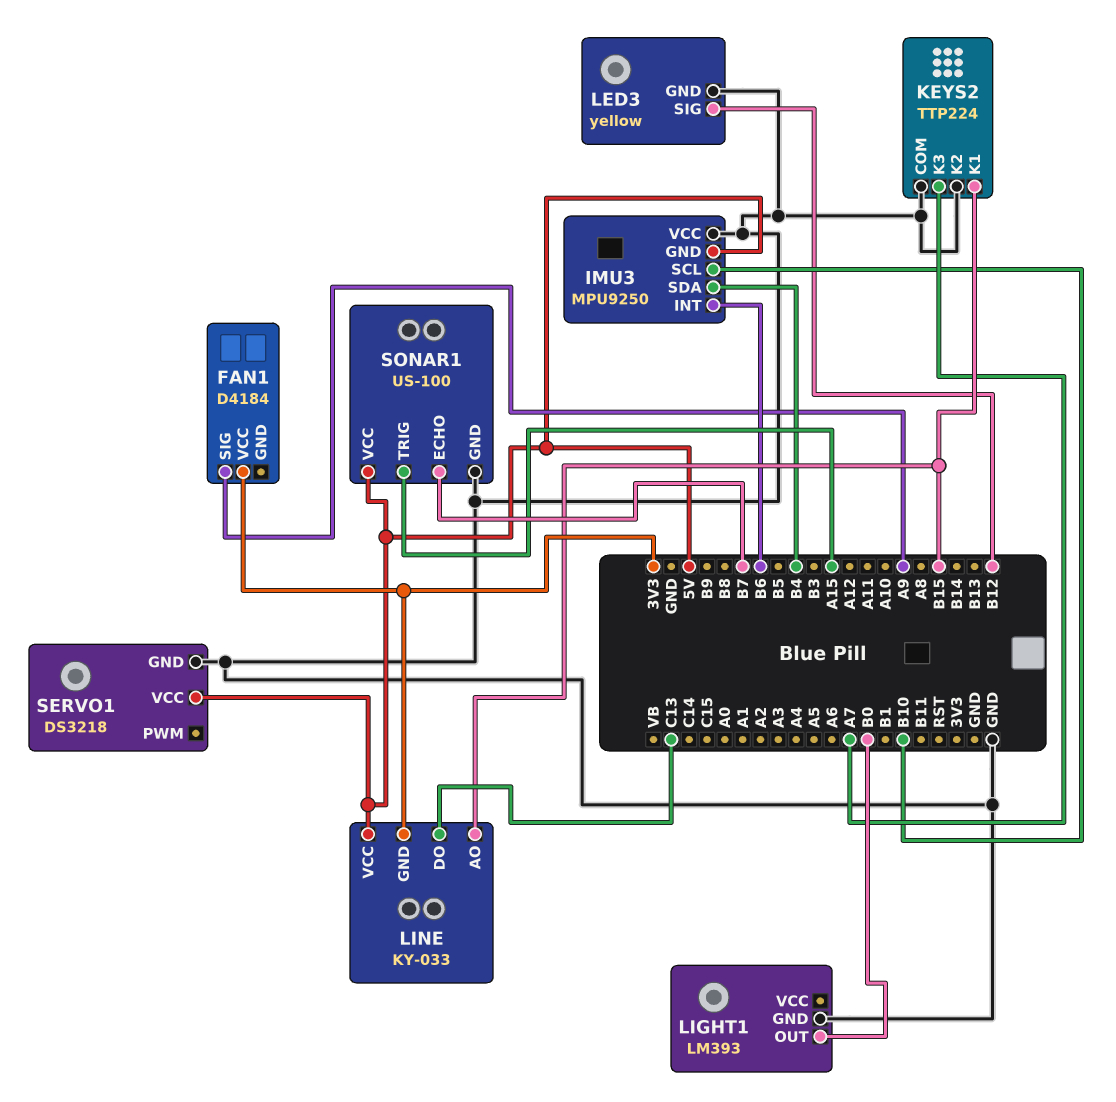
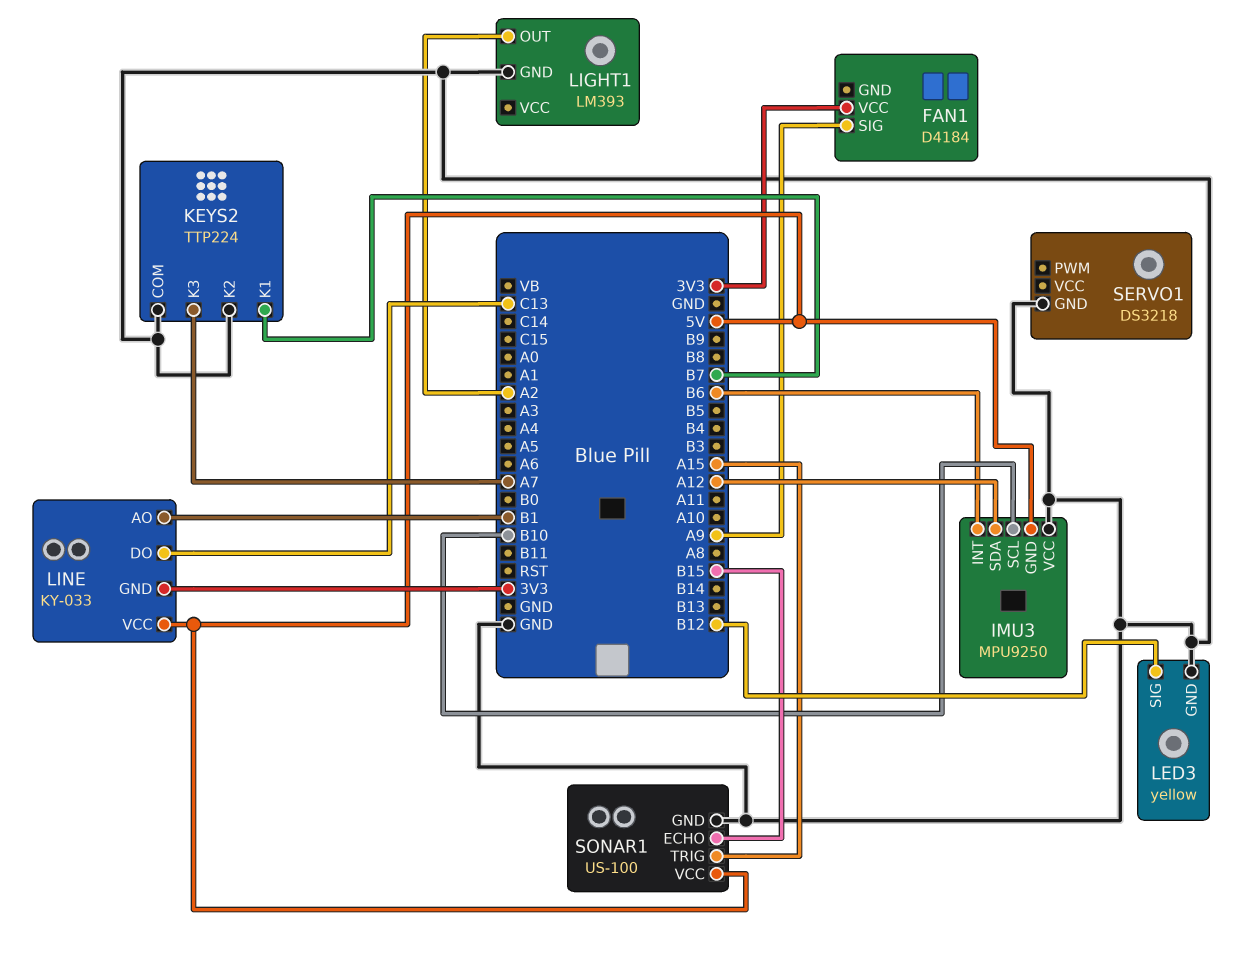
IMU3 pin SDA: B4 -> A12
KEYS2 pin K1: B15 -> B7
LIGHT1 pin OUT: B0 -> A2
LINE pin AO: B15 -> B1
SERVO1 pin VCC: 5V -> none
SONAR1 pin ECHO: B7 -> B15

